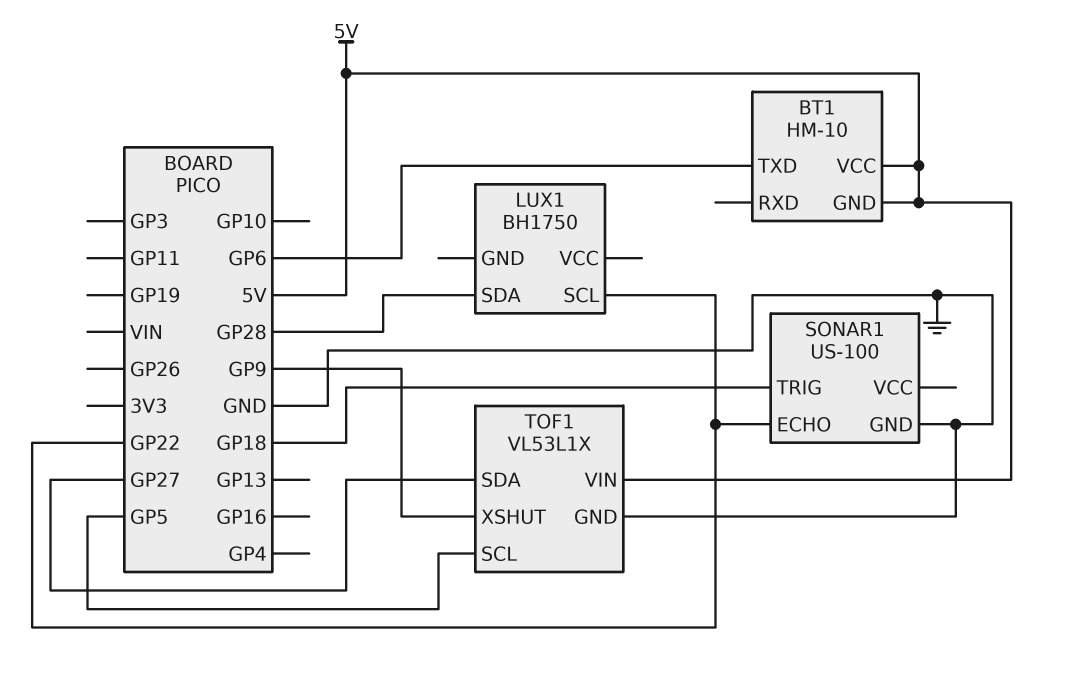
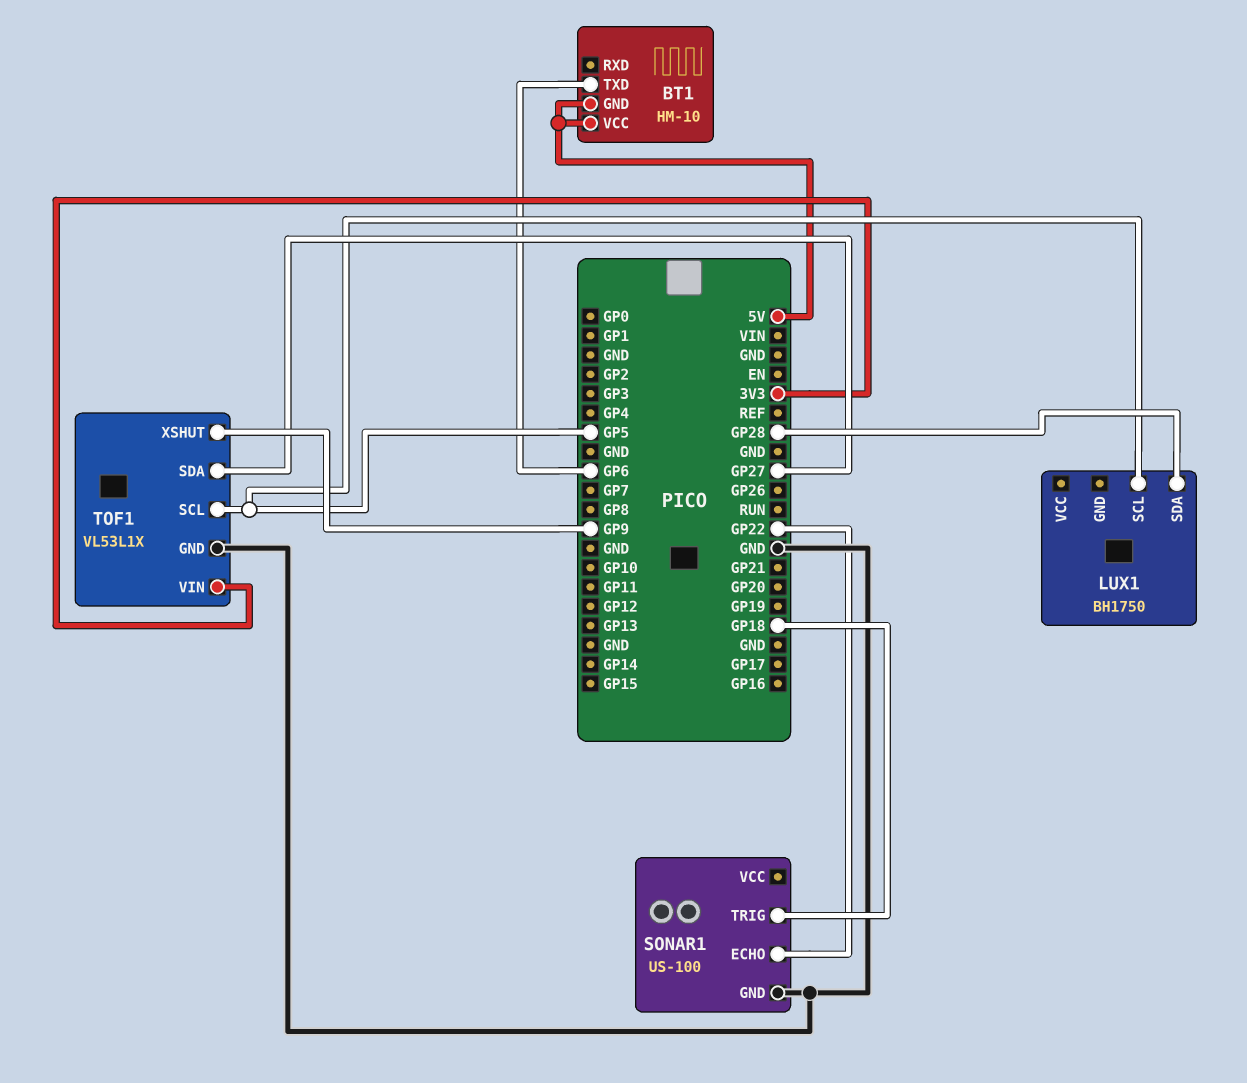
LUX1 pin SCL: GP22 -> GP5
TOF1 pin VIN: 5V -> 3V3

